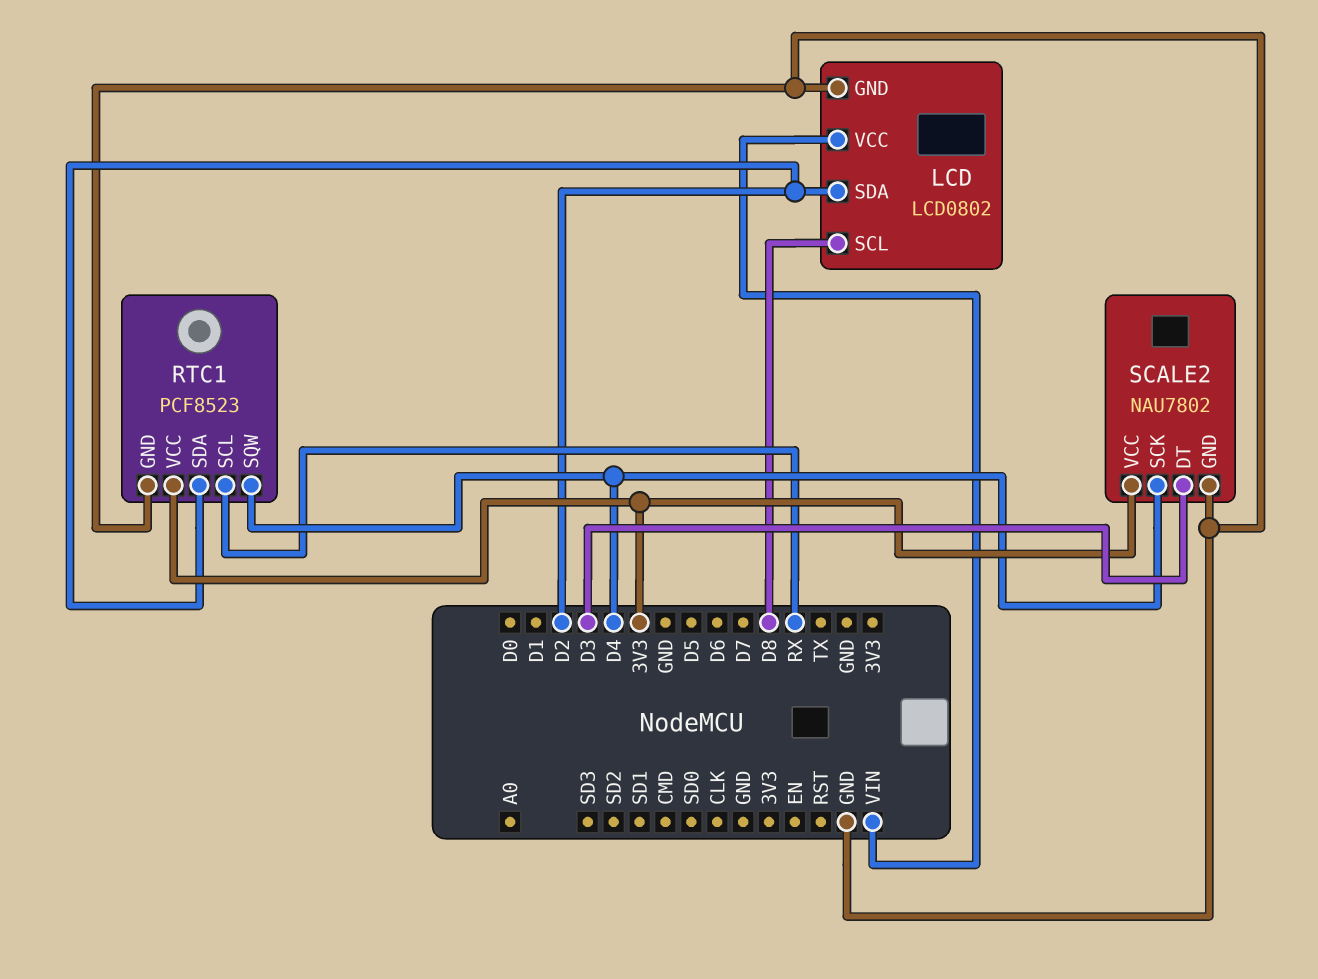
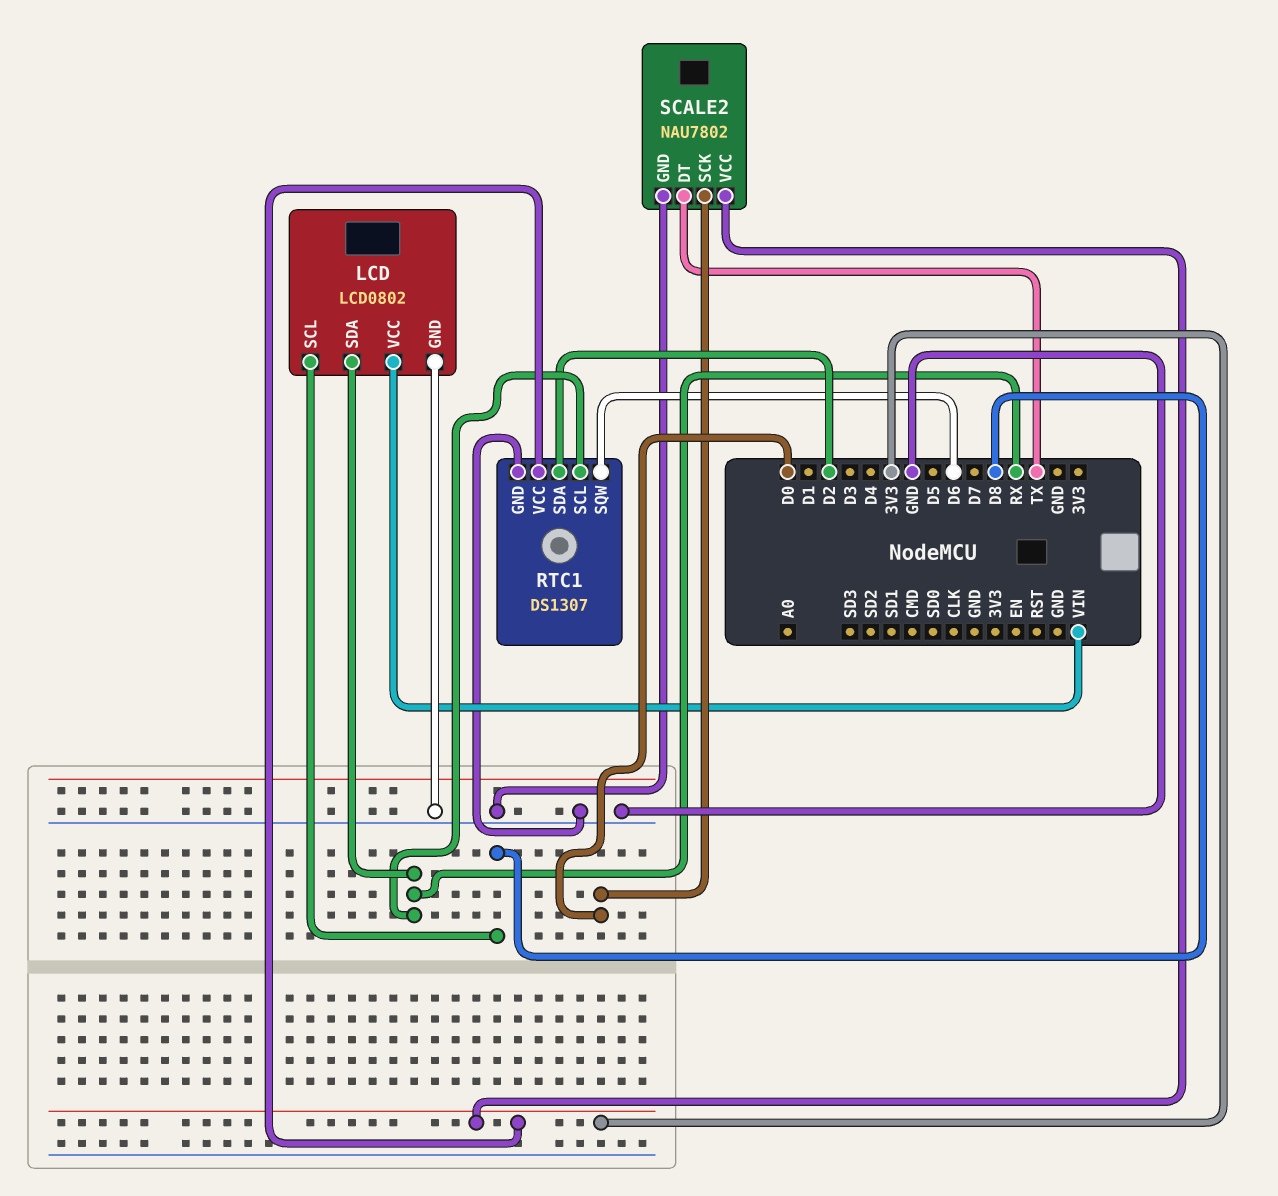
LCD pin SDA: D2 -> RX
RTC1: PCF8523 -> DS1307
RTC1 pin SQW: D4 -> D6
SCALE2 pin DT: D3 -> TX
SCALE2 pin SCK: D4 -> D0

